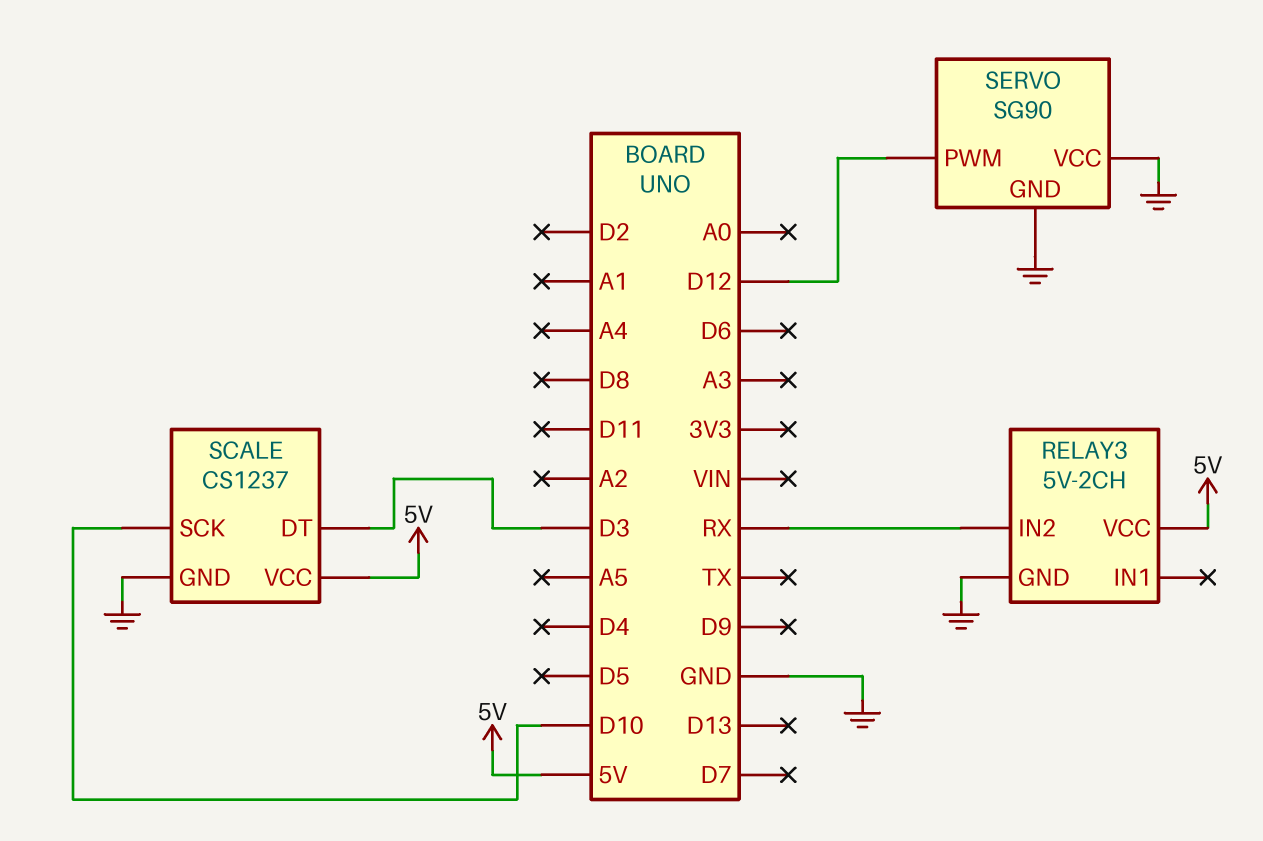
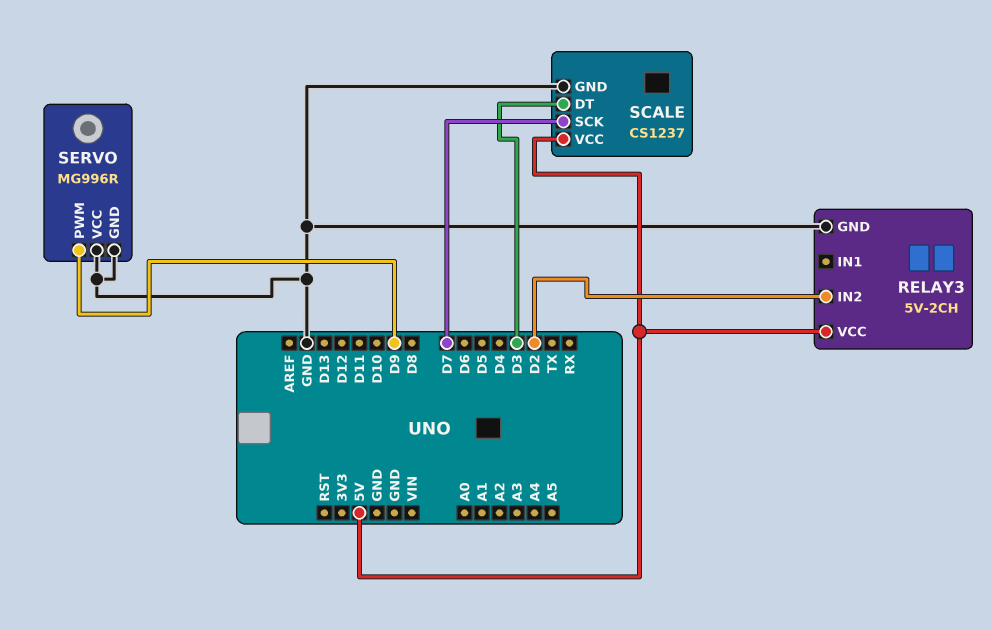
RELAY3 pin IN2: RX -> D2
SCALE pin SCK: D10 -> D7
SERVO: SG90 -> MG996R
SERVO pin PWM: D12 -> D9

